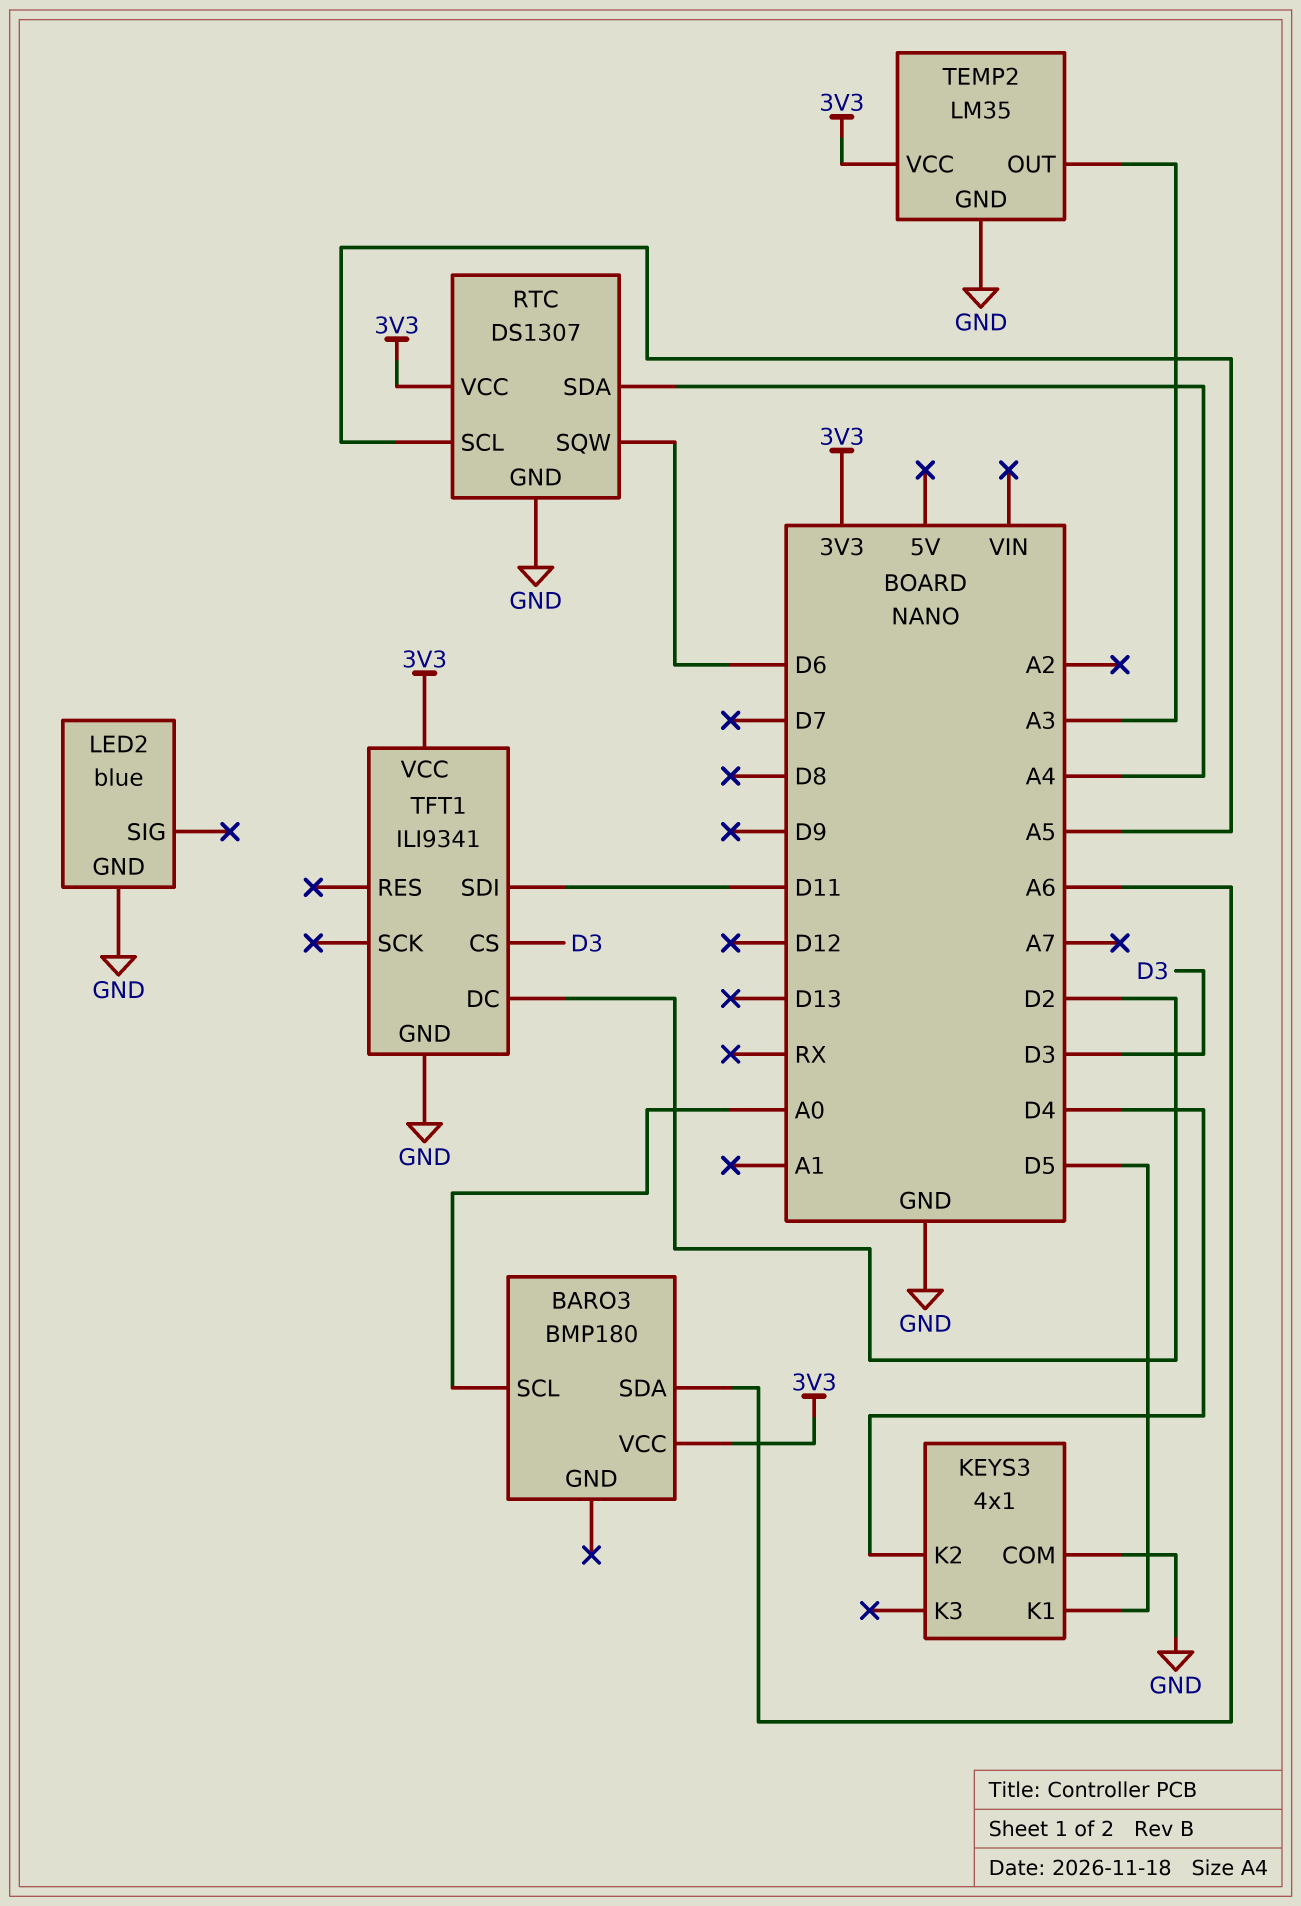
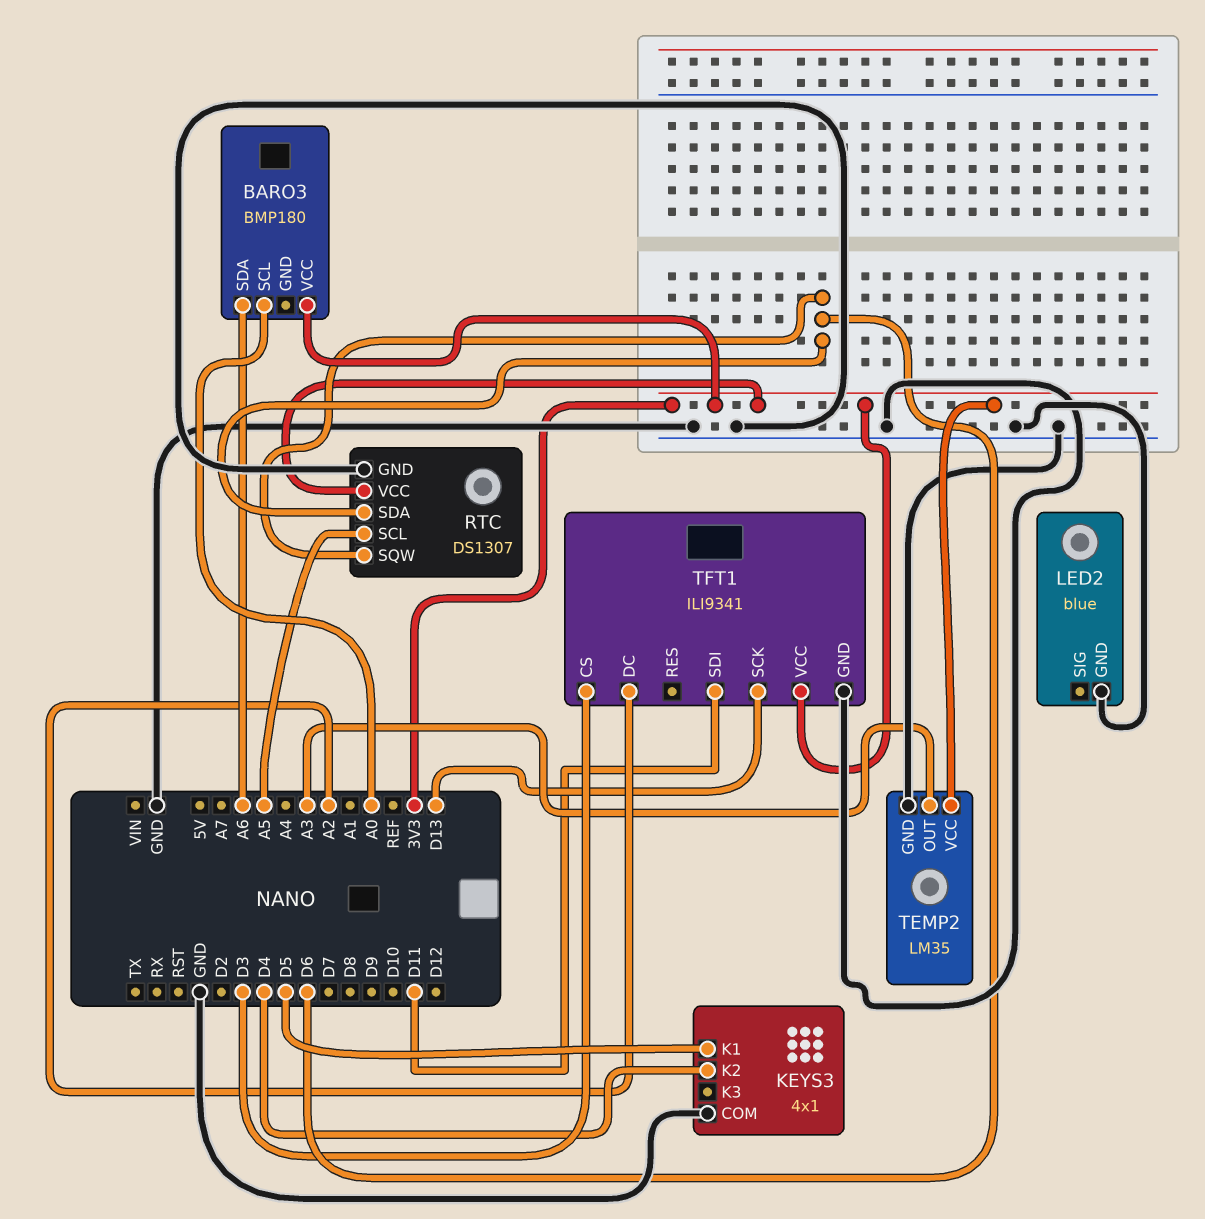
RTC pin SDA: A4 -> D6
TFT1 pin DC: D2 -> A2
TFT1 pin SCK: none -> D13

